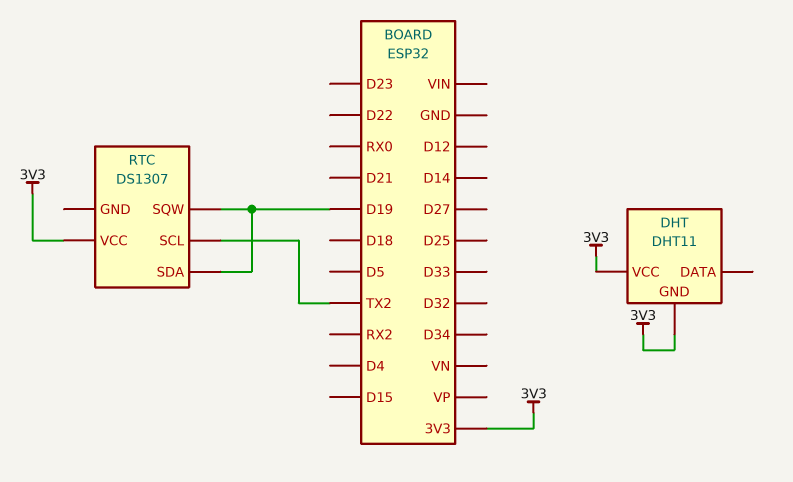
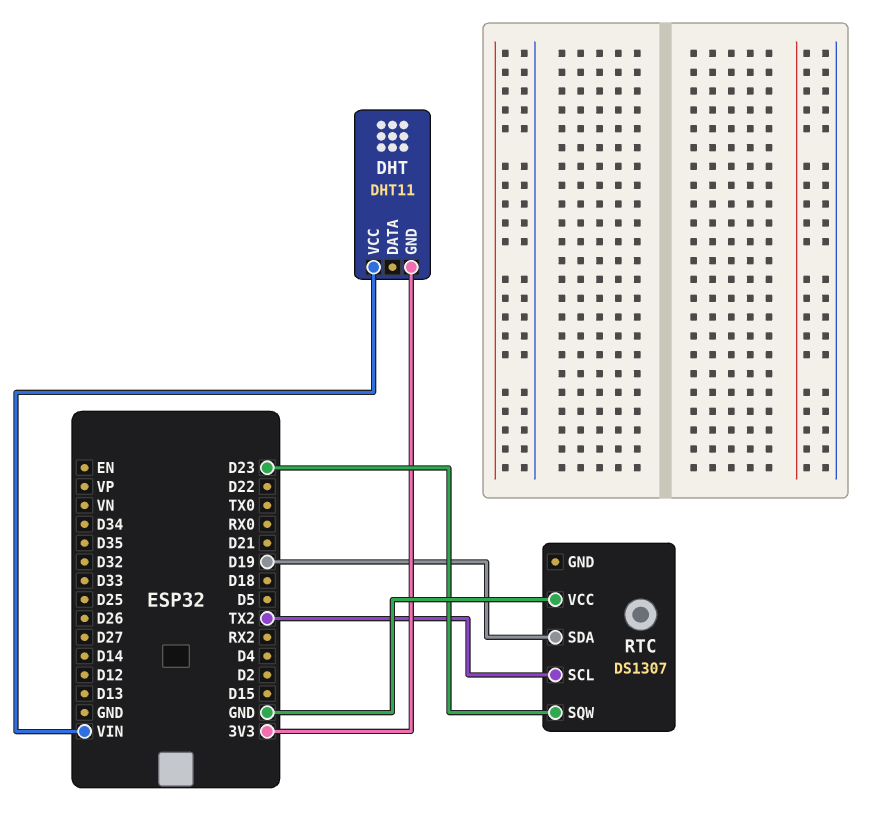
DHT pin VCC: 3V3 -> VIN
RTC pin SQW: D19 -> D23
RTC pin VCC: 3V3 -> GND

